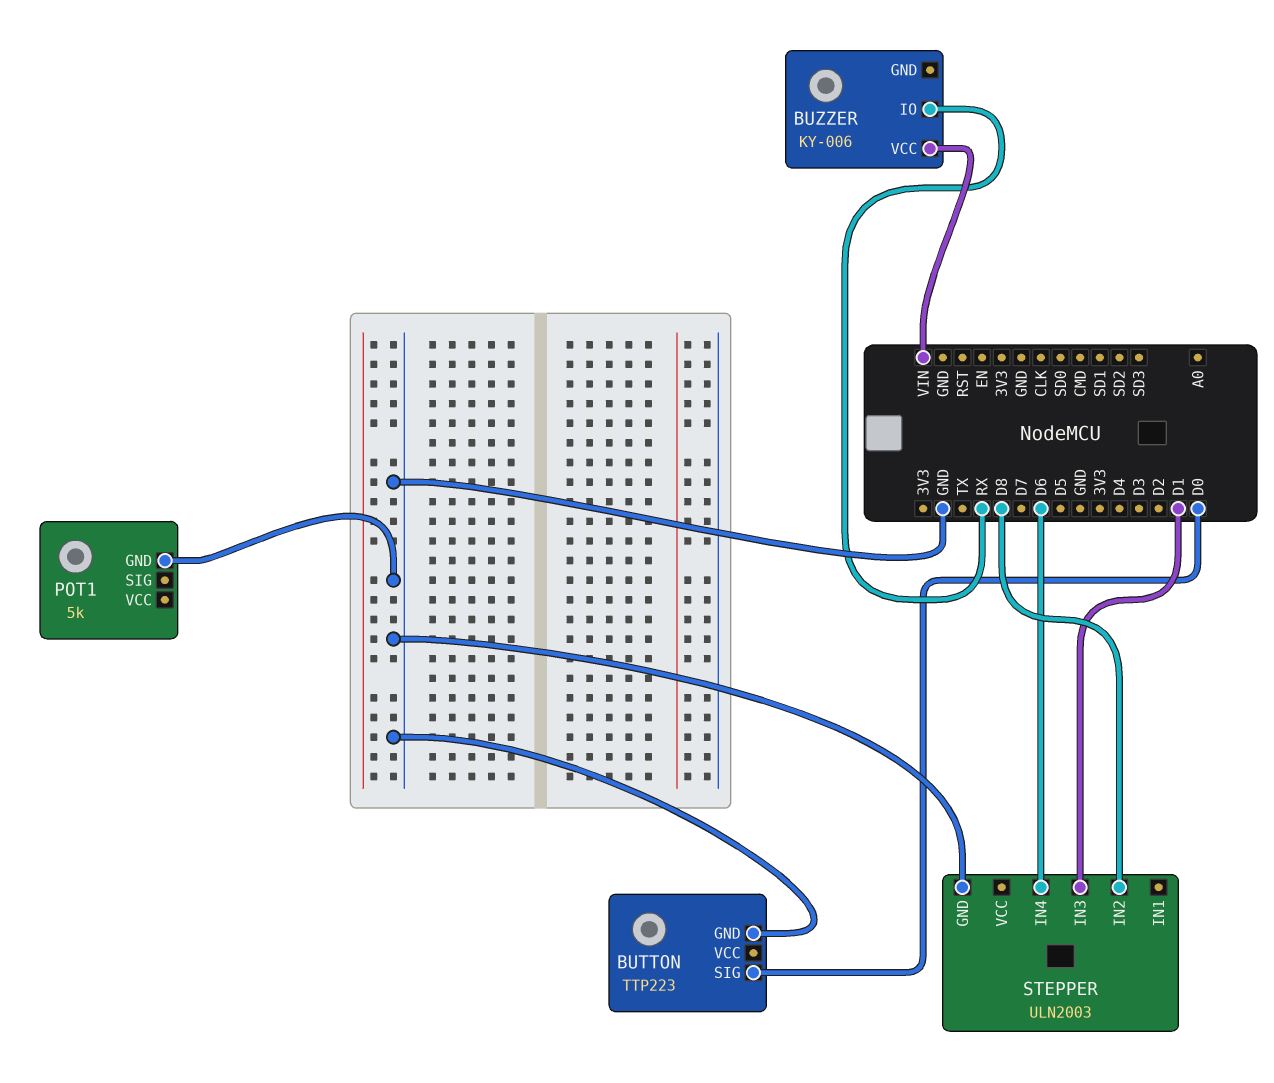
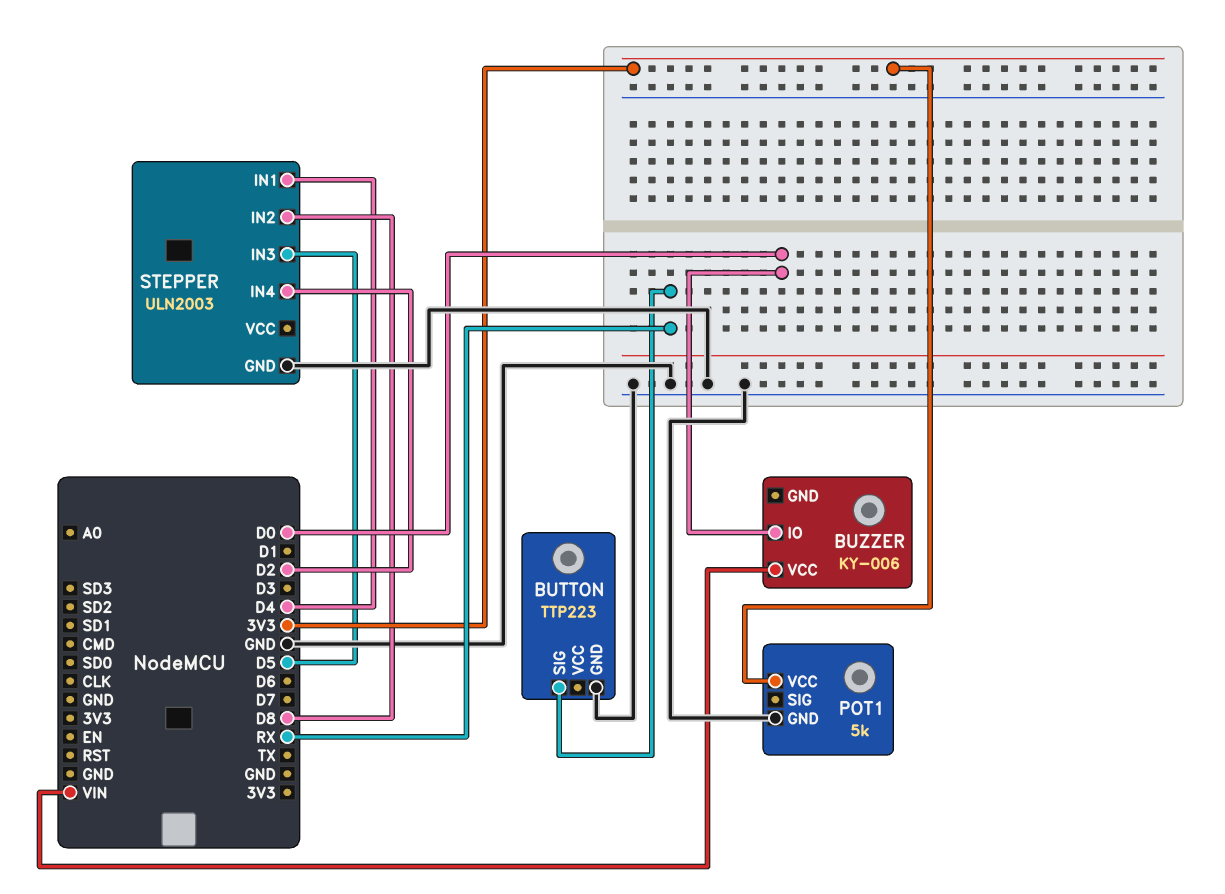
BUTTON pin SIG: D0 -> RX
BUZZER pin IO: RX -> D0
POT1 pin VCC: none -> 3V3
STEPPER pin IN1: none -> D4
STEPPER pin IN3: D1 -> D5
STEPPER pin IN4: D6 -> D2

